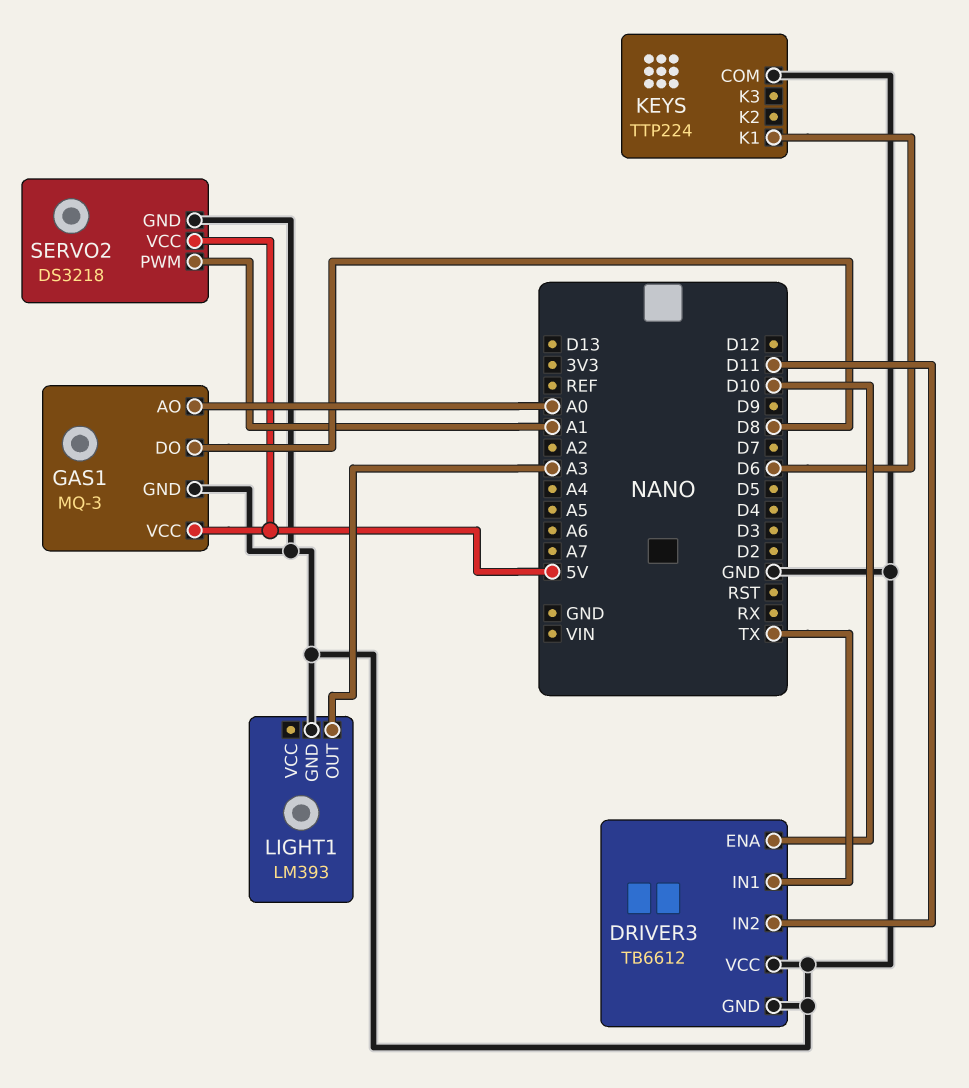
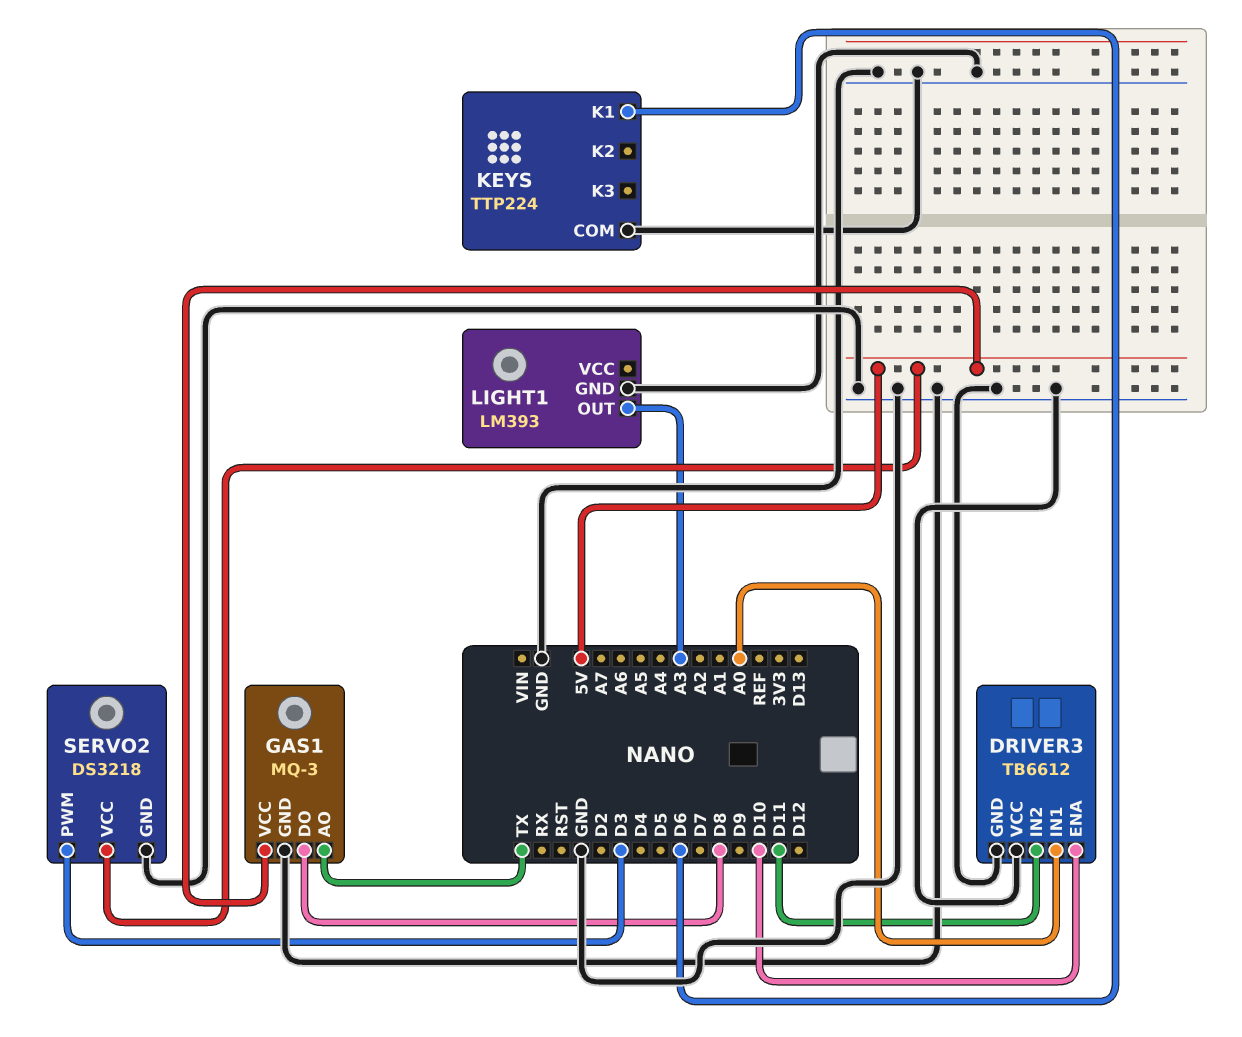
DRIVER3 pin IN1: TX -> A0
GAS1 pin AO: A0 -> TX
SERVO2 pin PWM: A1 -> D3

